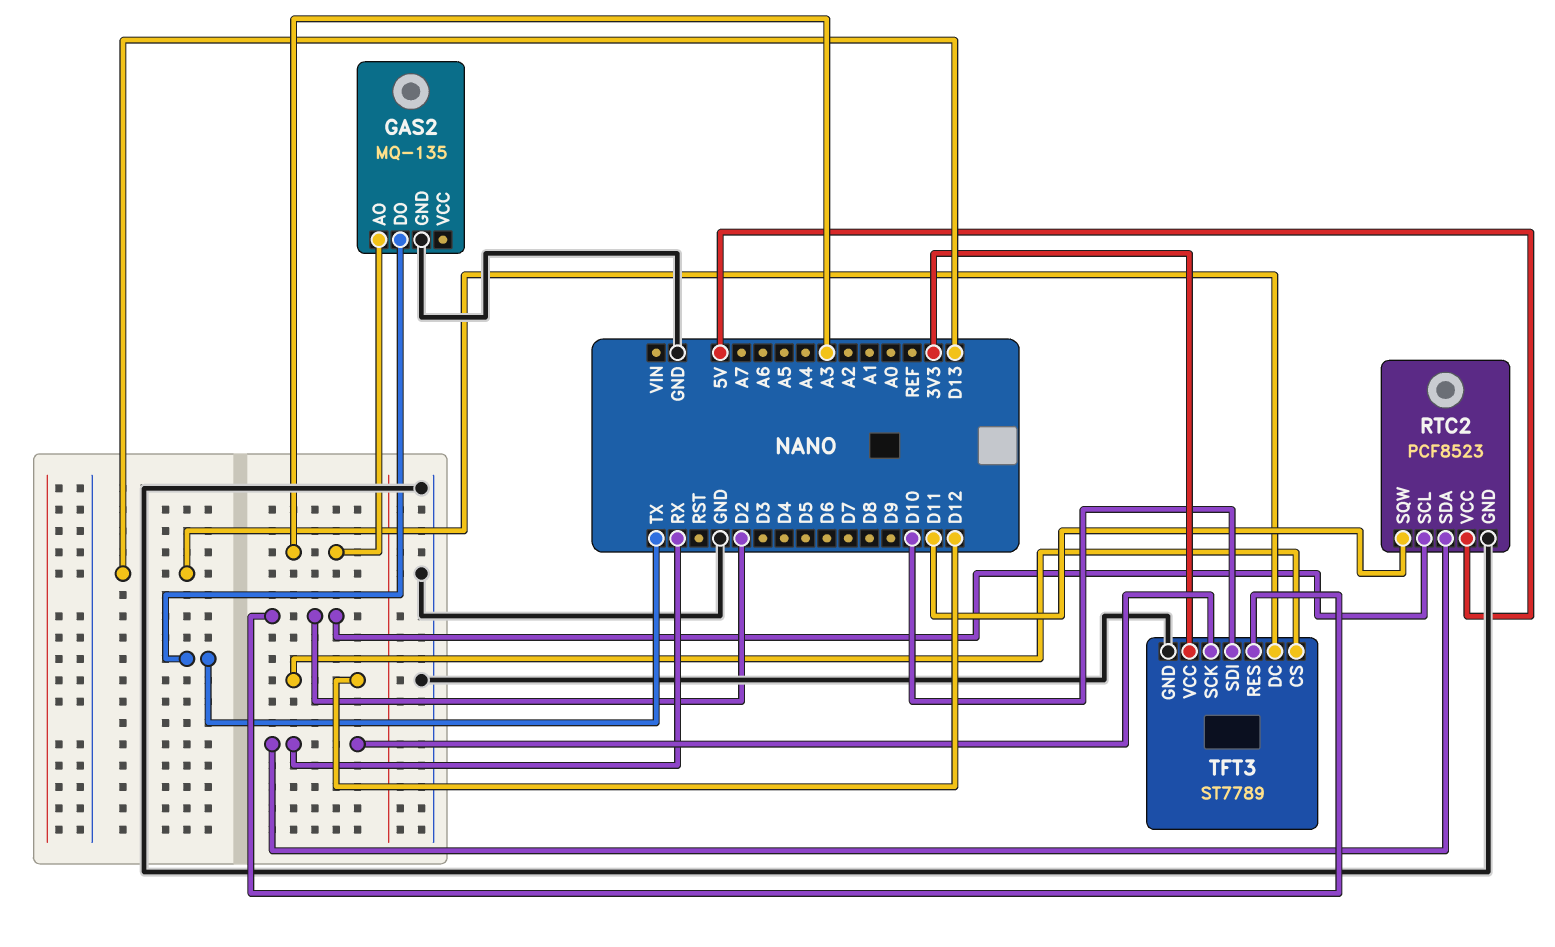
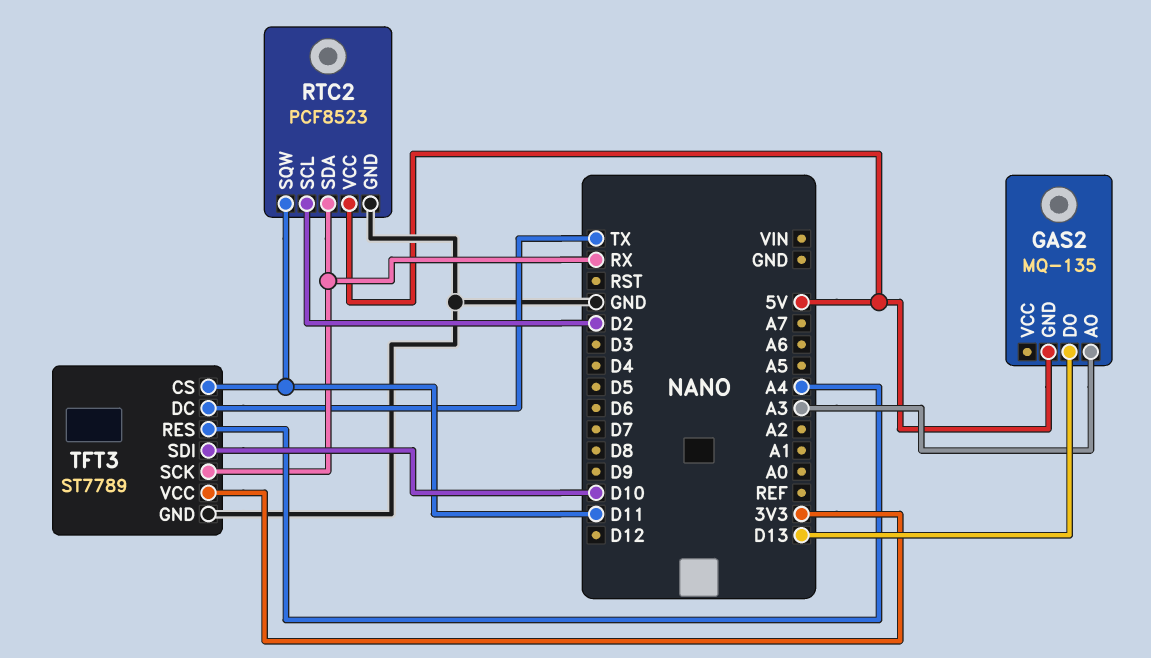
GAS2 pin DO: TX -> D13
GAS2 pin GND: GND -> 5V
TFT3 pin CS: D12 -> D11
TFT3 pin DC: D13 -> TX
TFT3 pin RES: D2 -> A4

